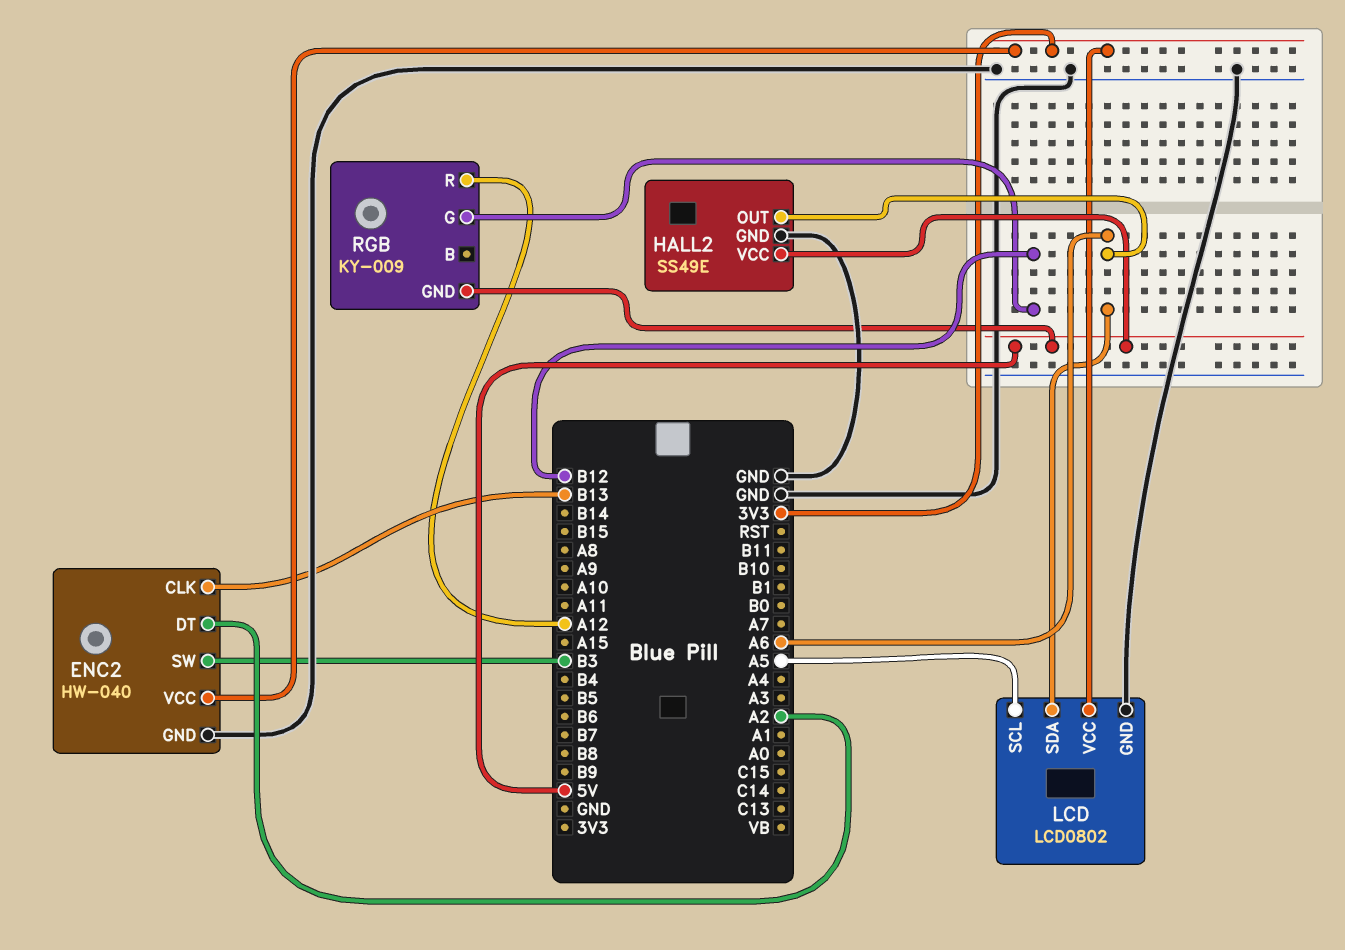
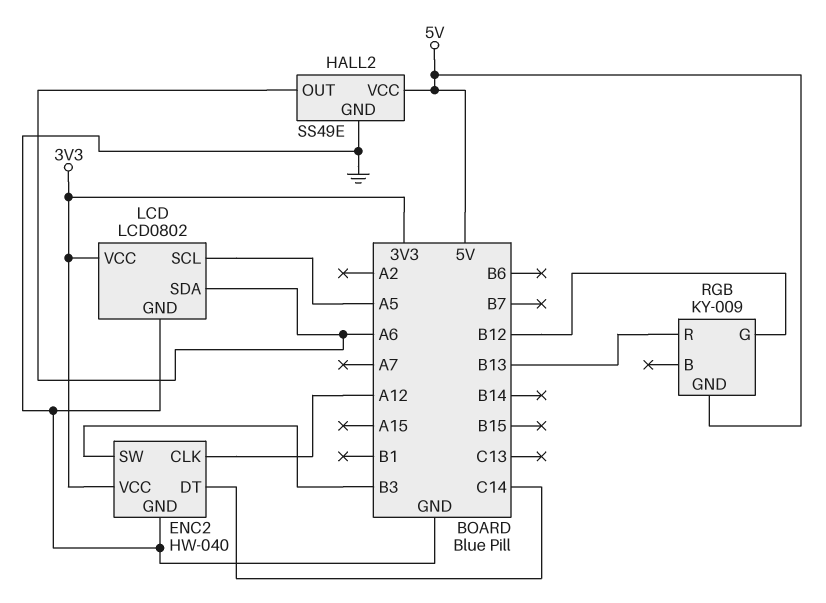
ENC2 pin CLK: B13 -> A12
ENC2 pin DT: A2 -> C14
RGB pin R: A12 -> B13

